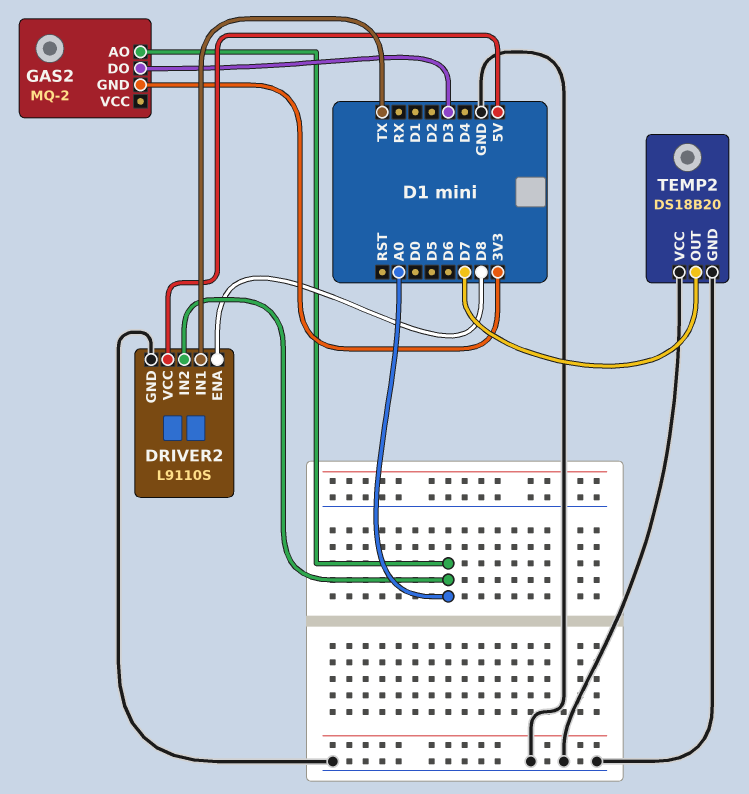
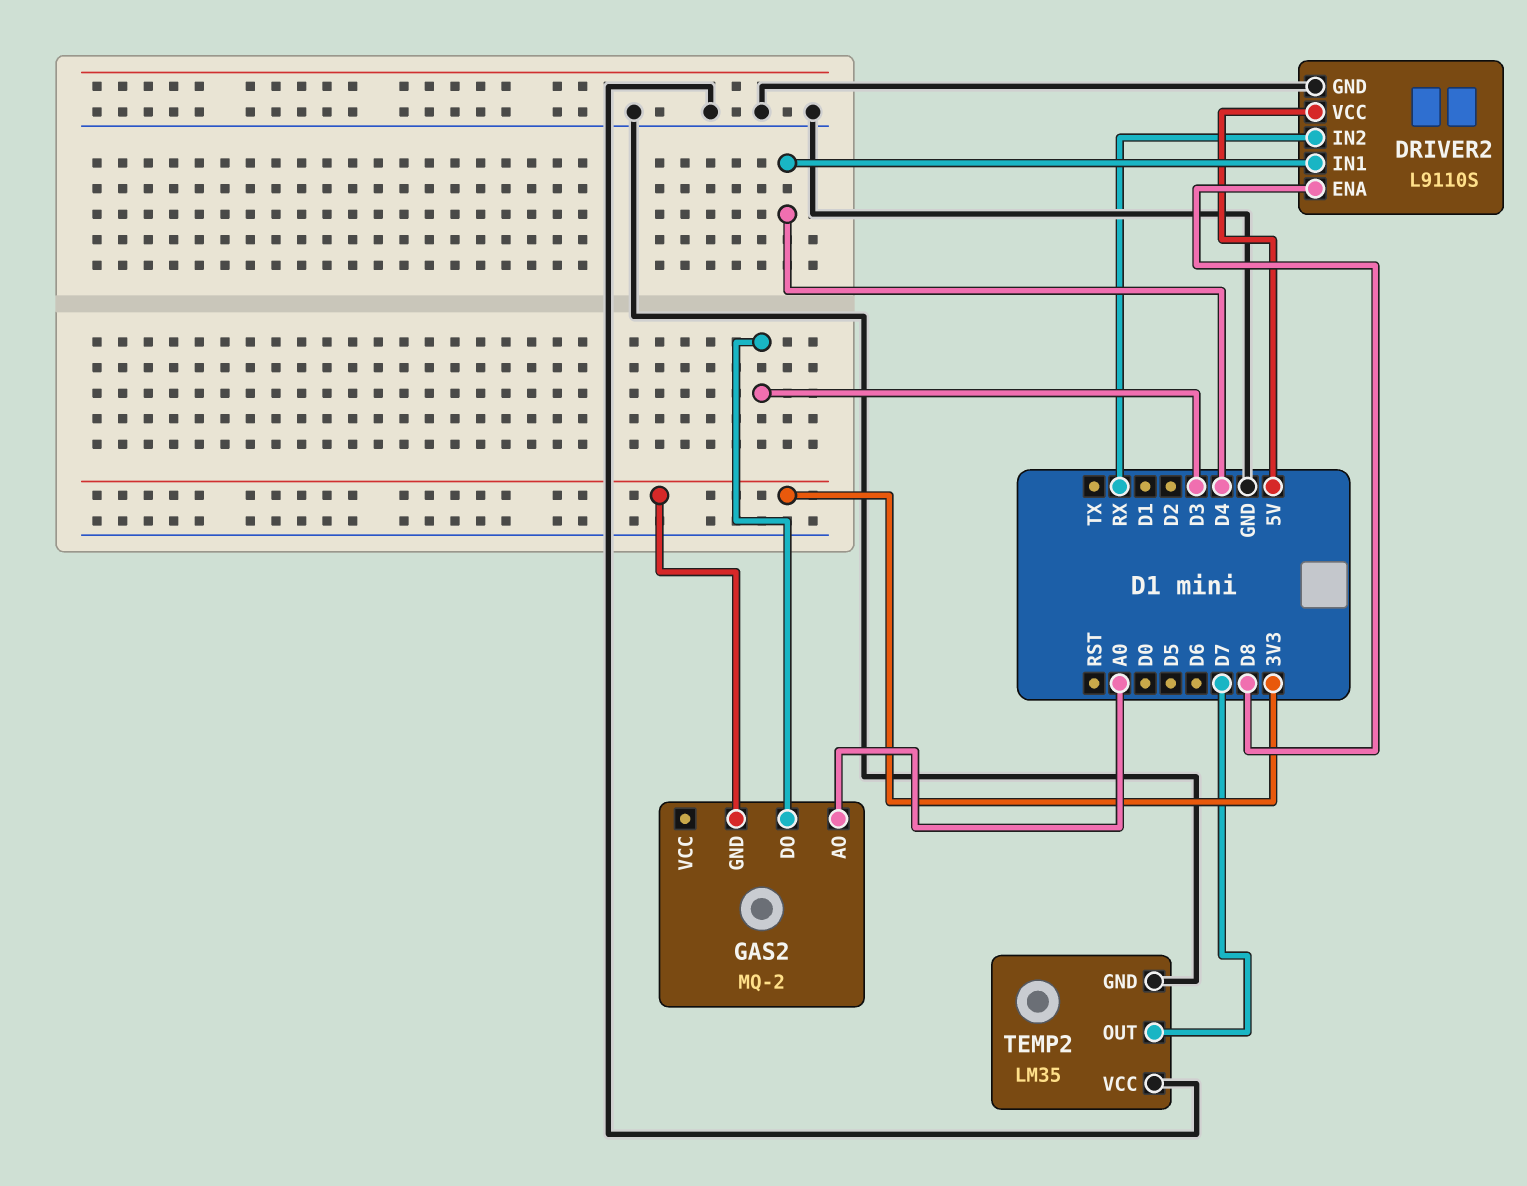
DRIVER2 pin IN1: TX -> D4
DRIVER2 pin IN2: A0 -> RX
TEMP2: DS18B20 -> LM35

